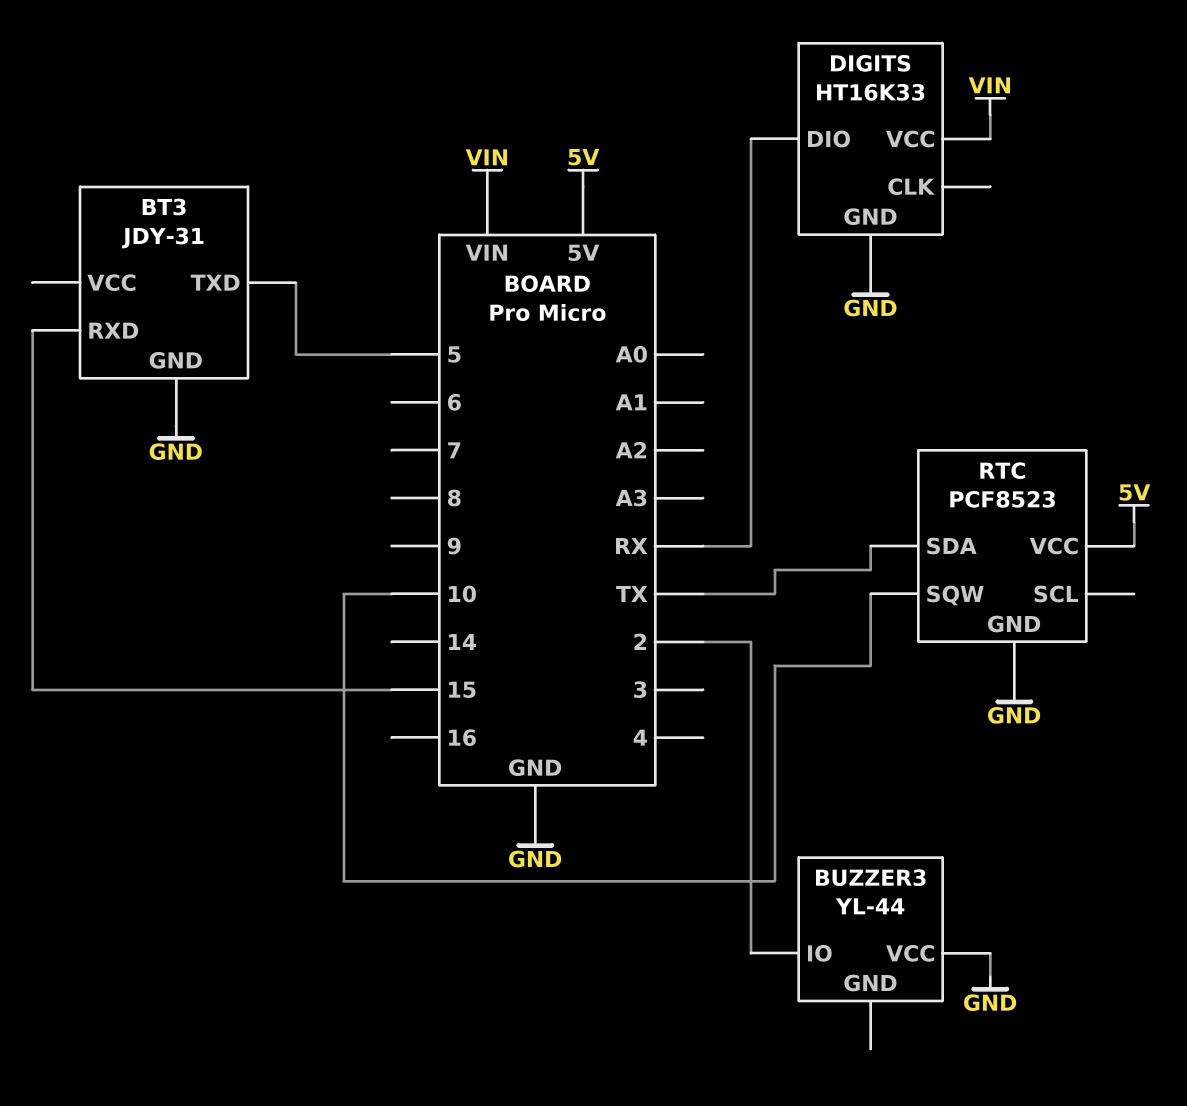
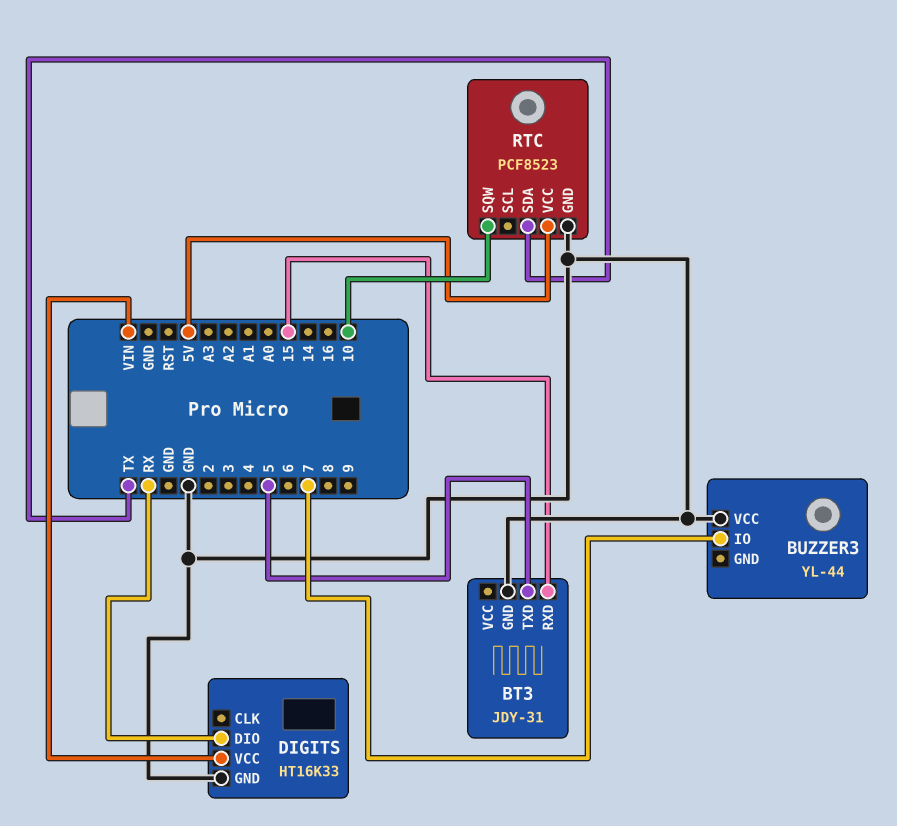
BUZZER3 pin IO: 2 -> 7

